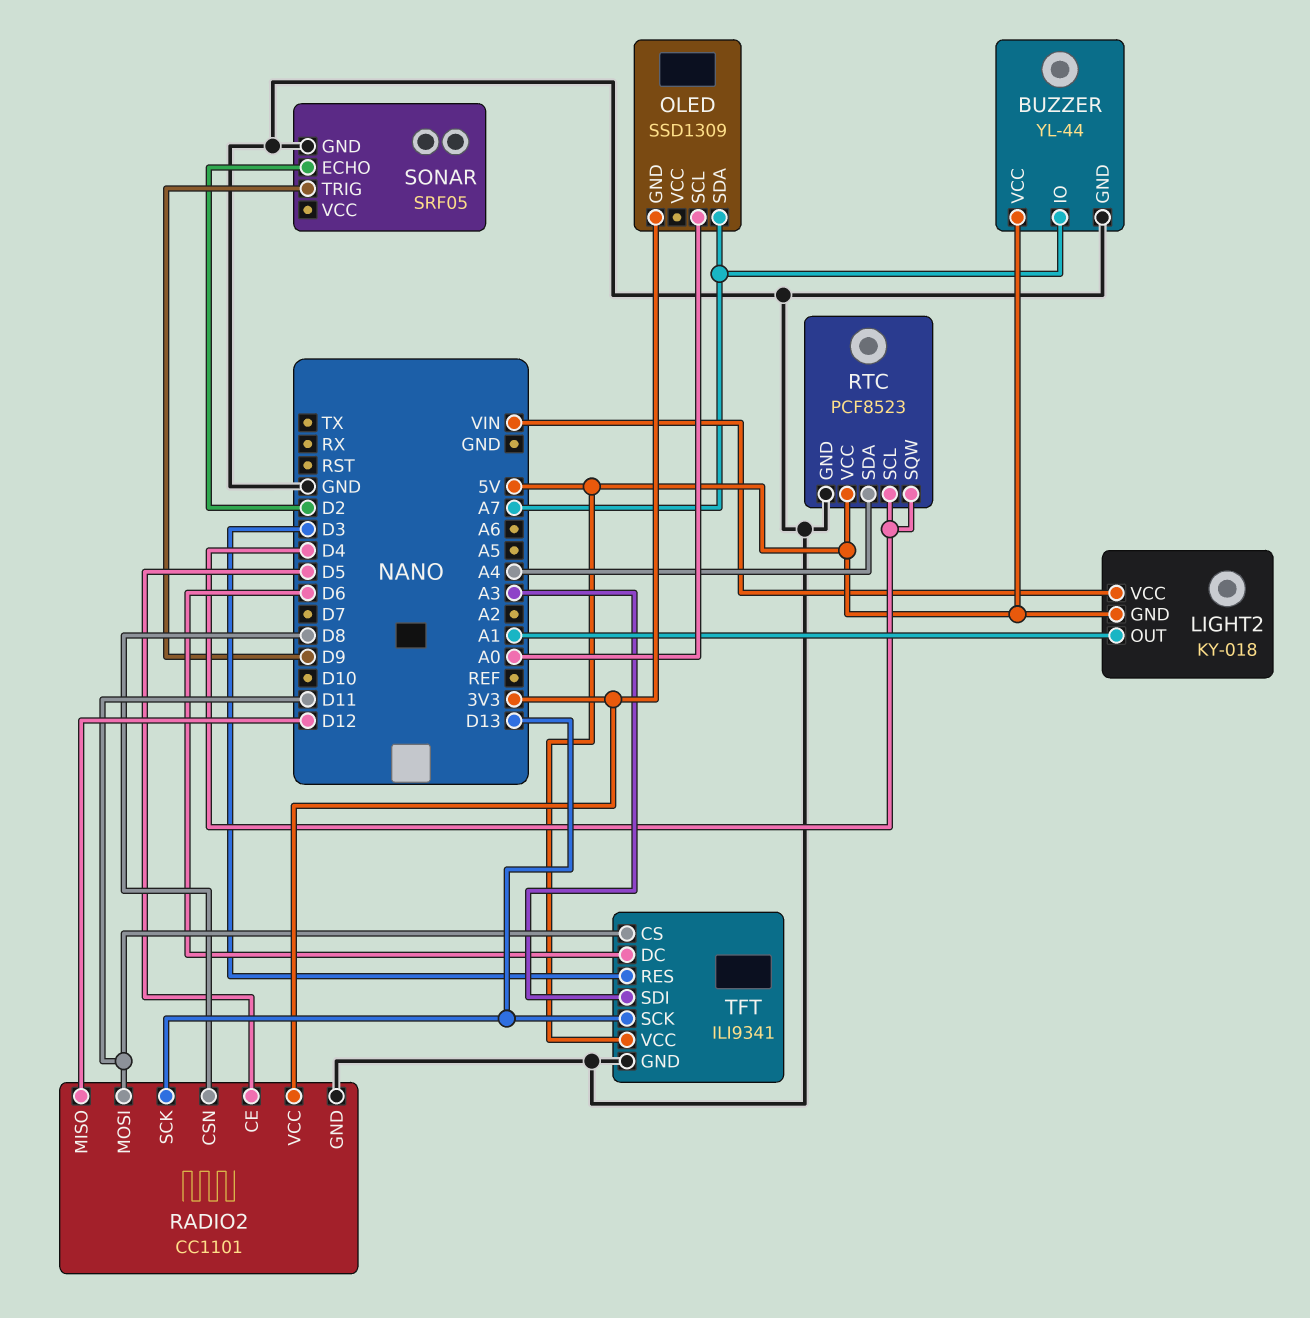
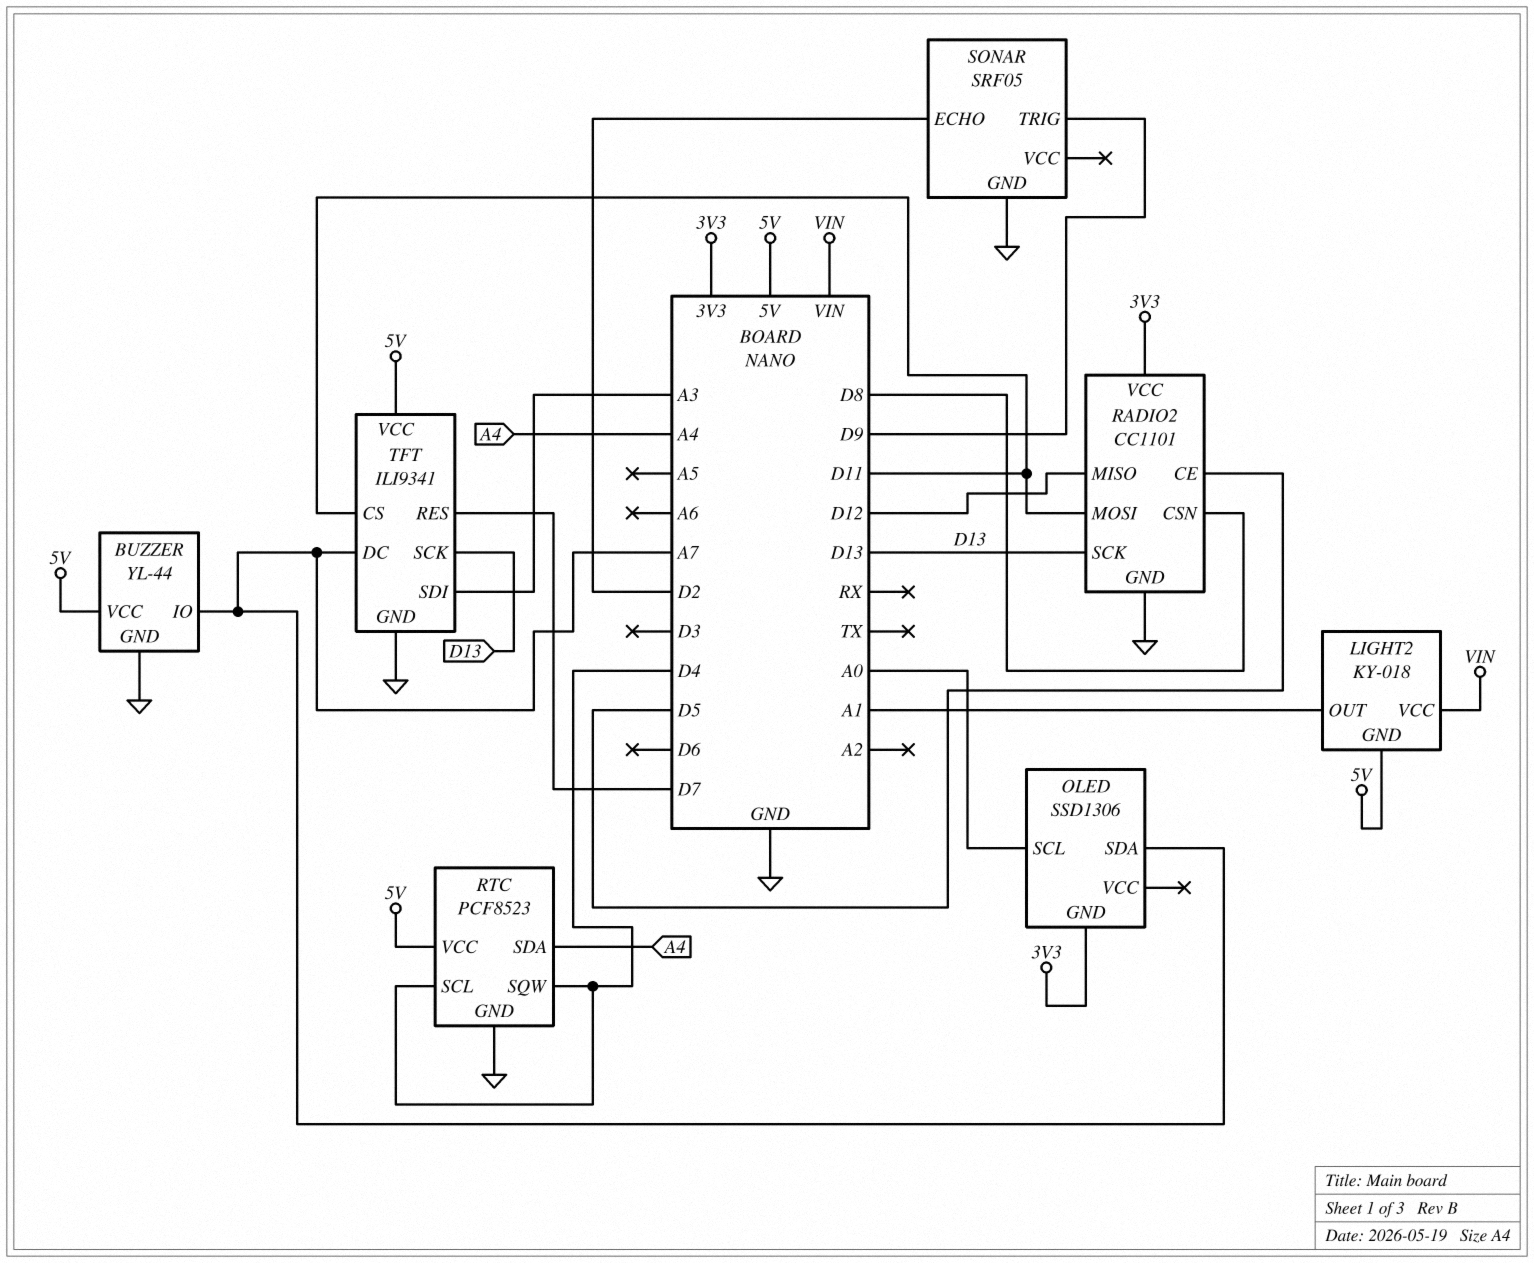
OLED: SSD1309 -> SSD1306
TFT pin DC: D6 -> A7
TFT pin RES: D3 -> D7

